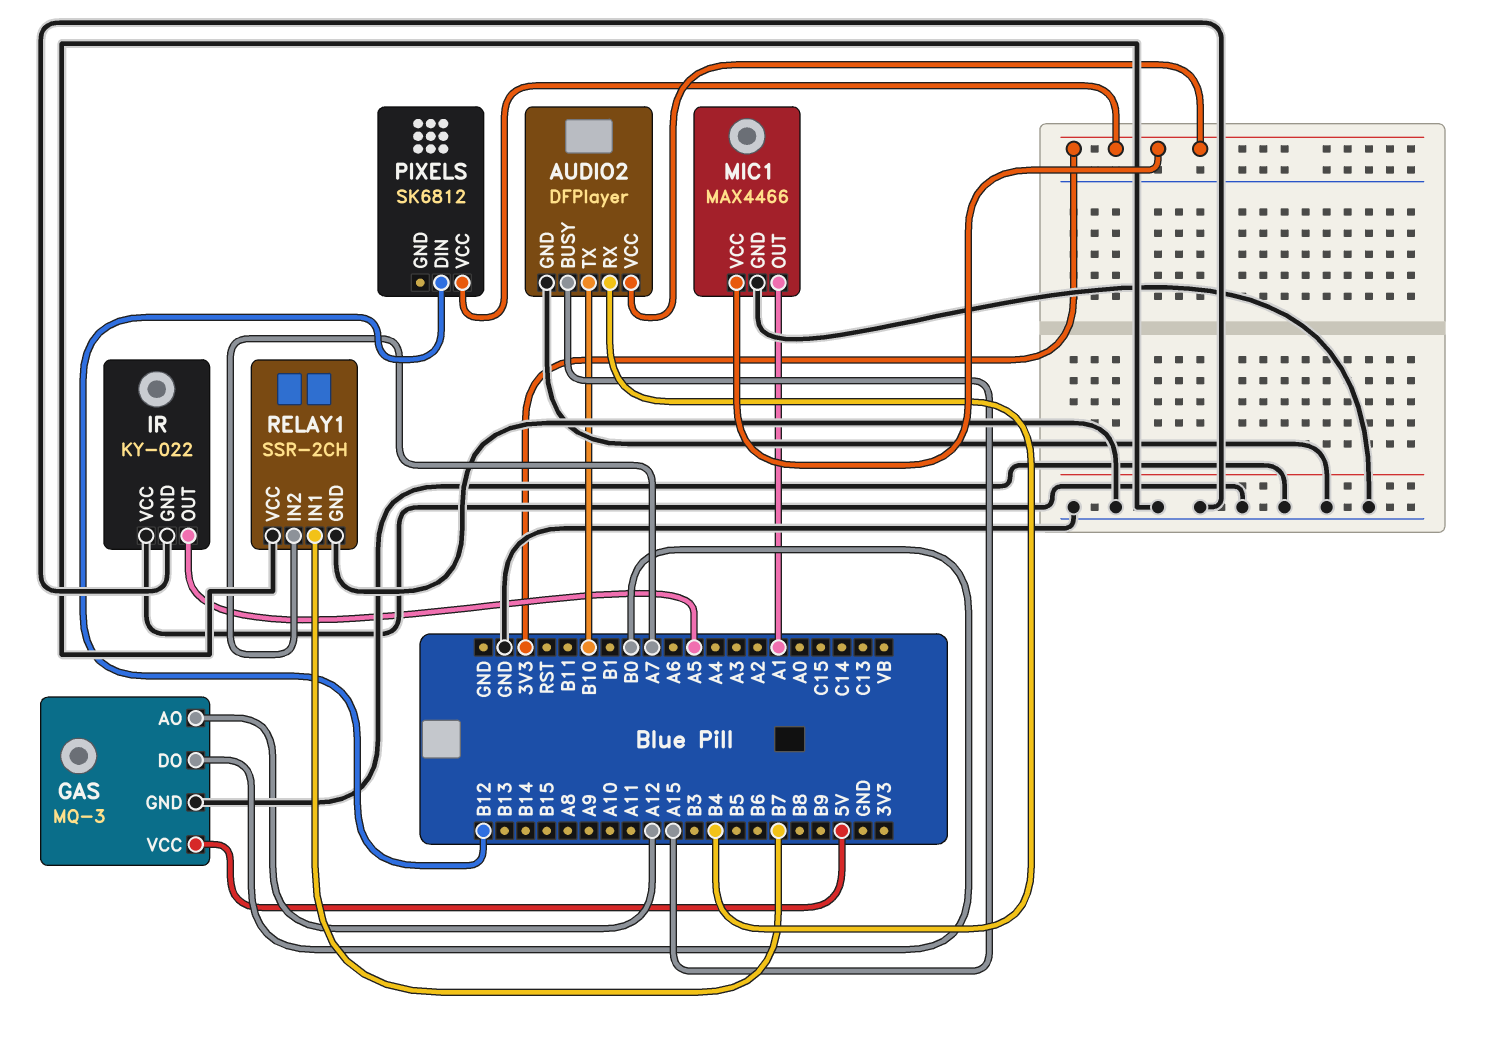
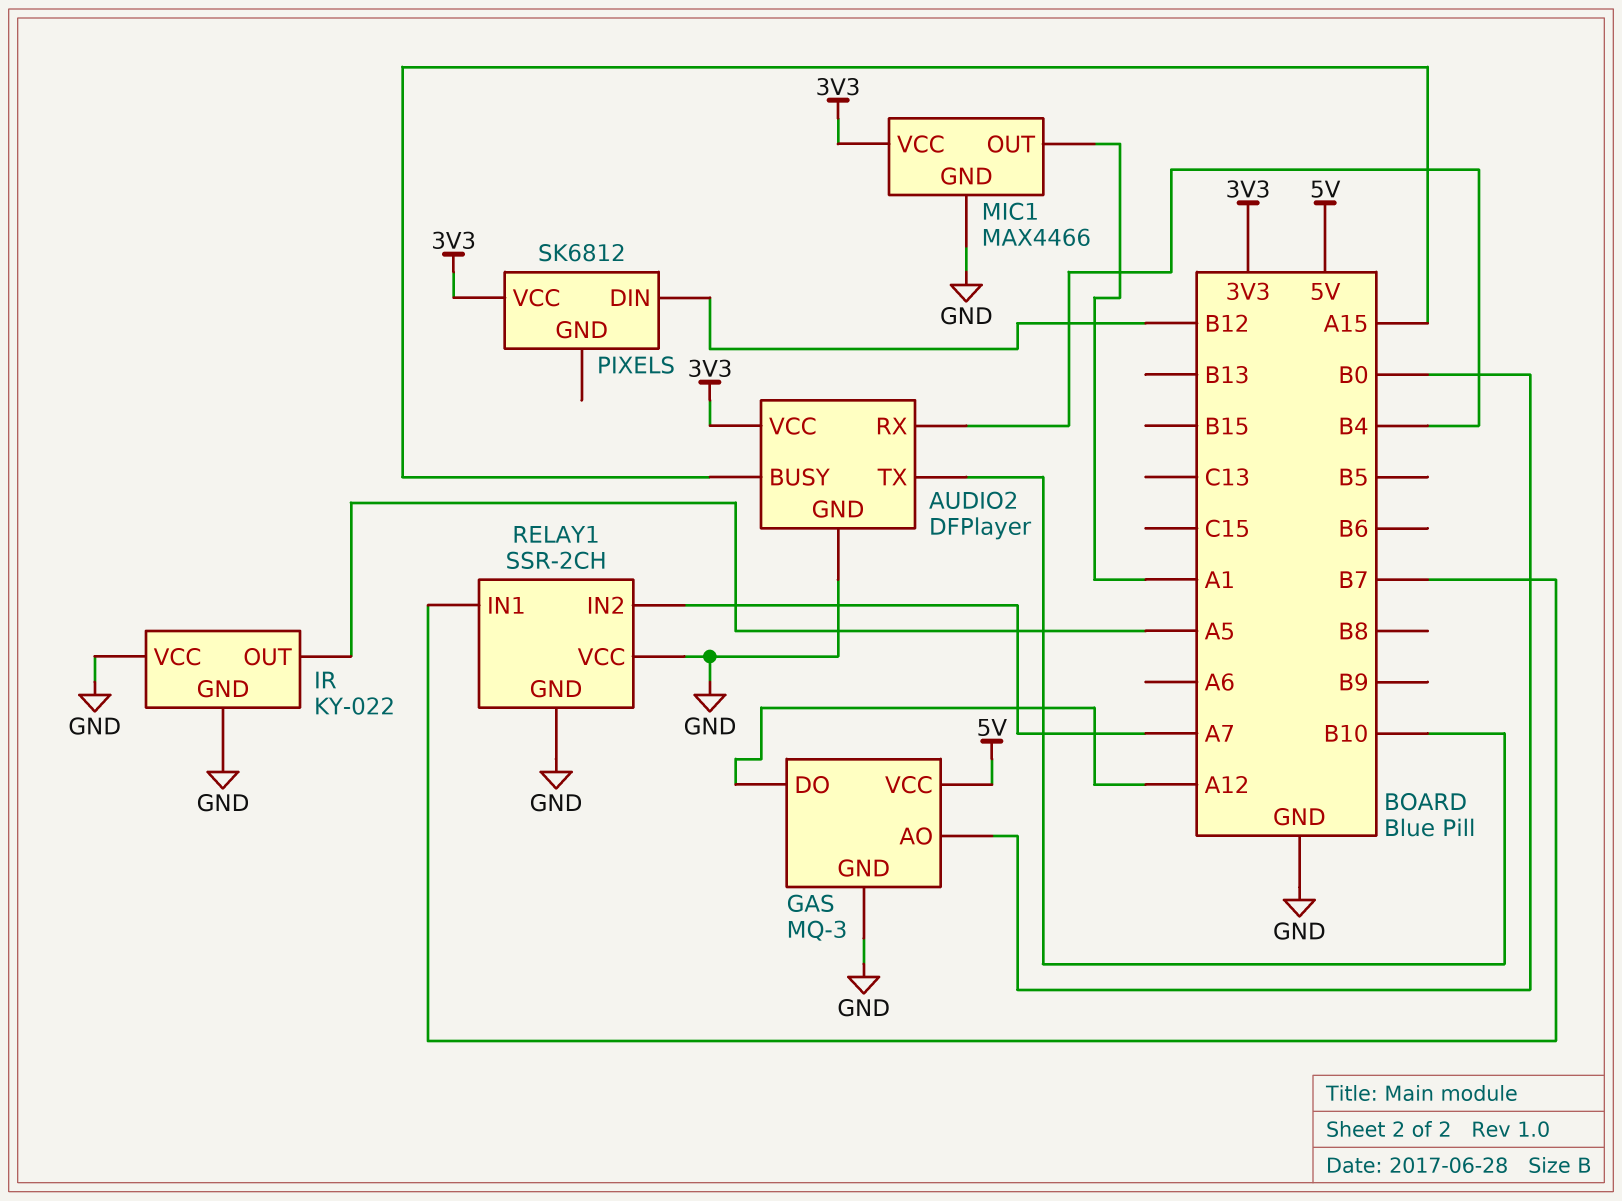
GAS pin AO: A12 -> B0
GAS pin DO: B0 -> A12

